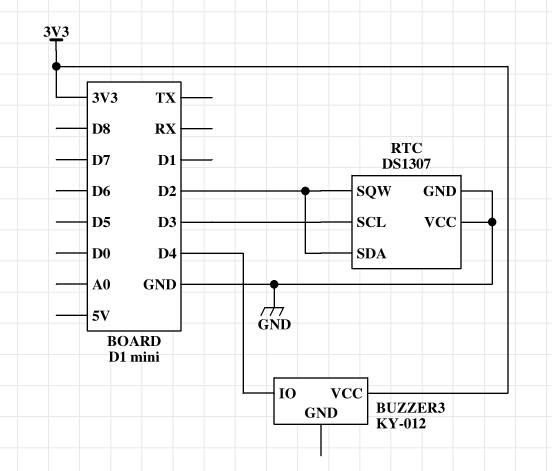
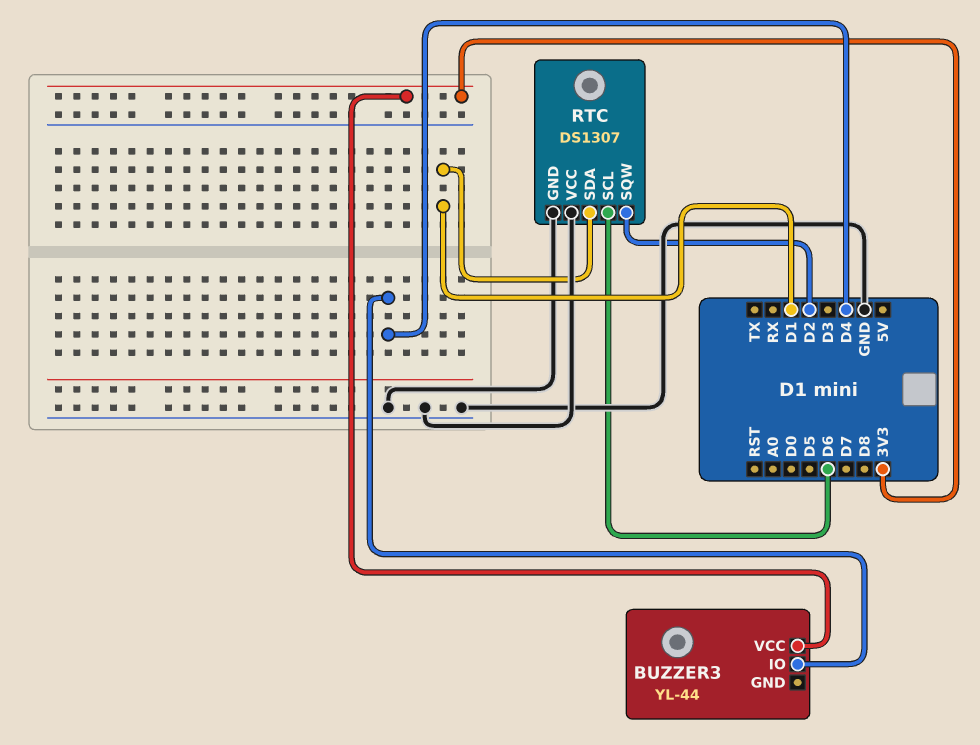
BUZZER3: KY-012 -> YL-44
RTC pin SCL: D3 -> D6
RTC pin SDA: D2 -> D1

